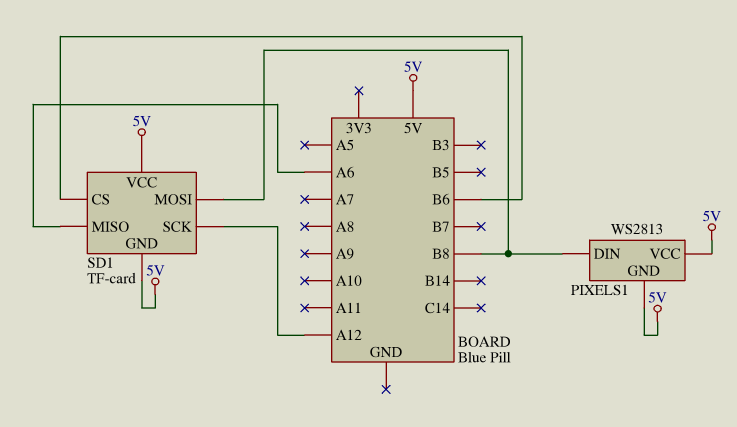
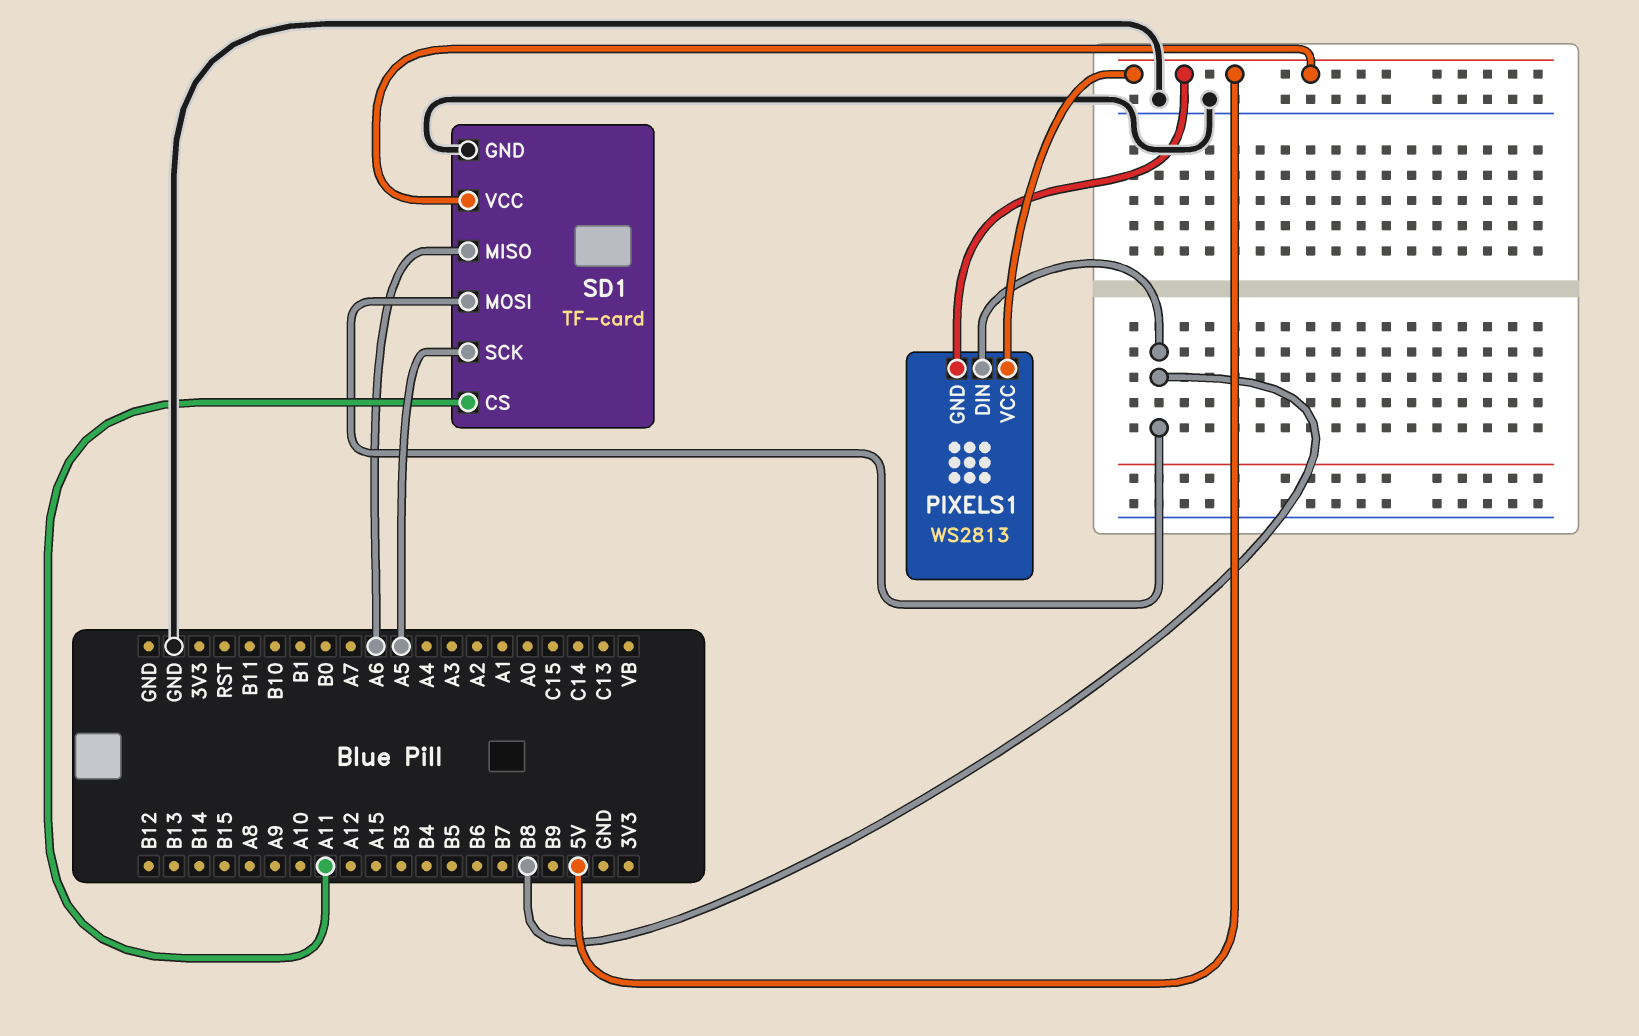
SD1 pin CS: B6 -> A11
SD1 pin GND: 5V -> GND
SD1 pin SCK: A12 -> A5

